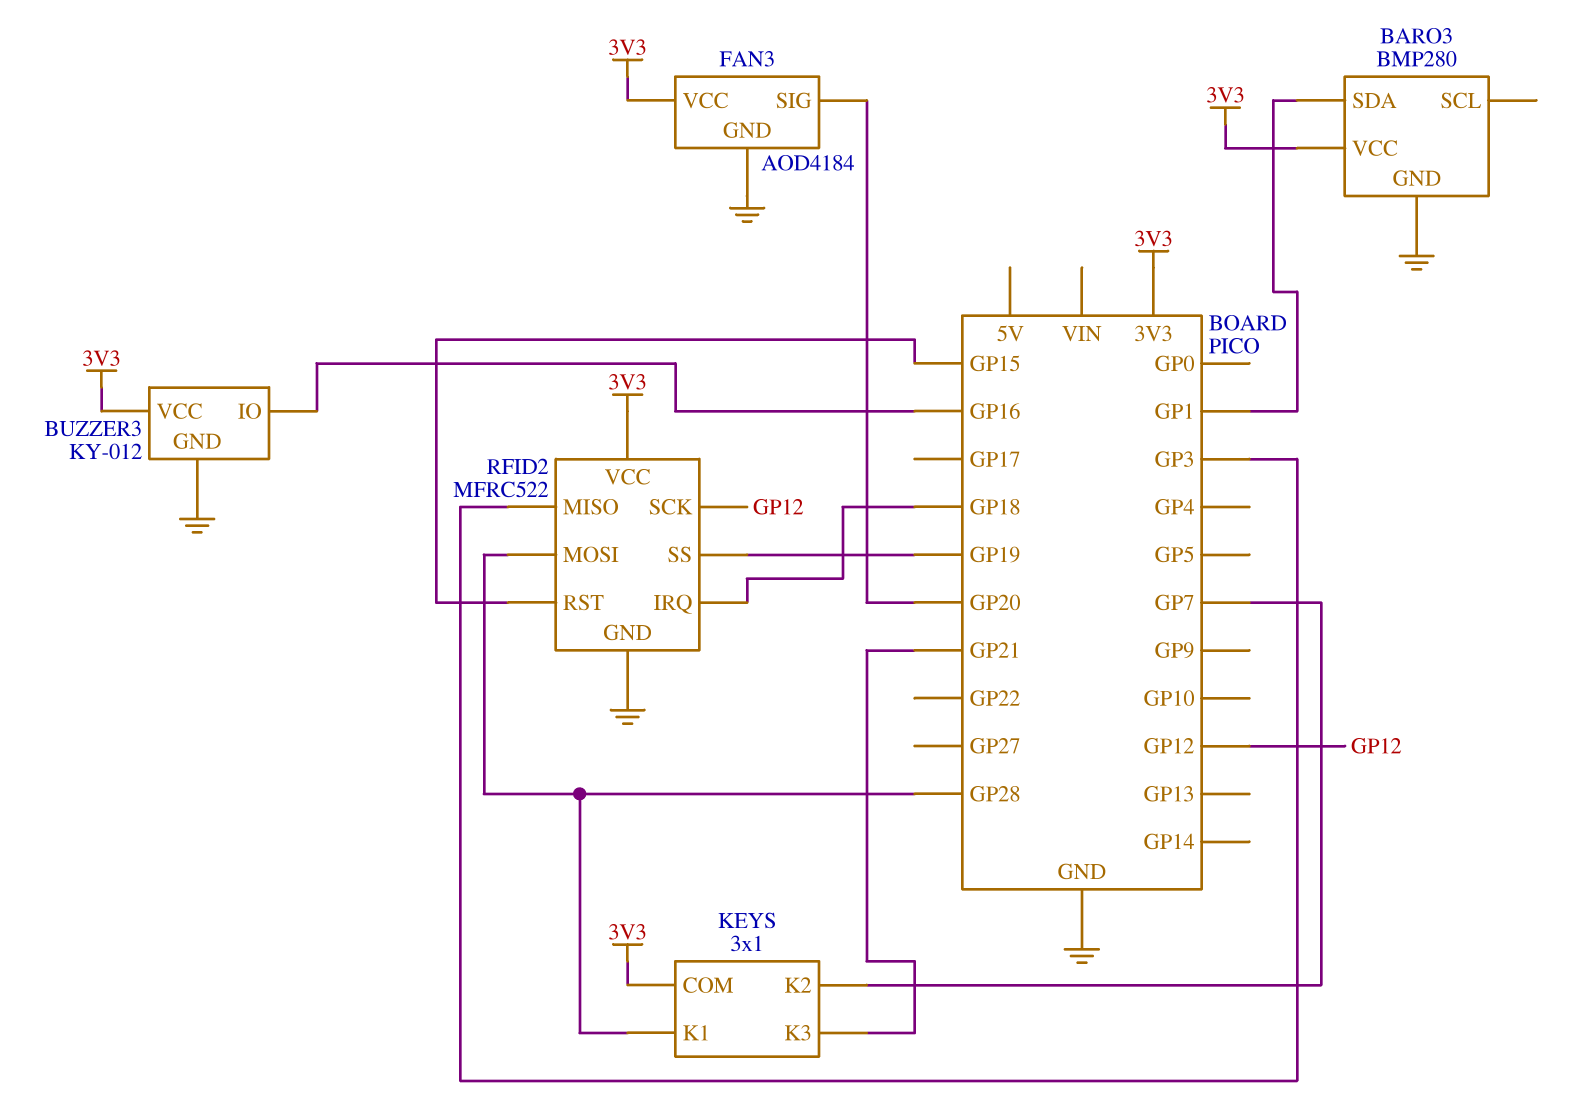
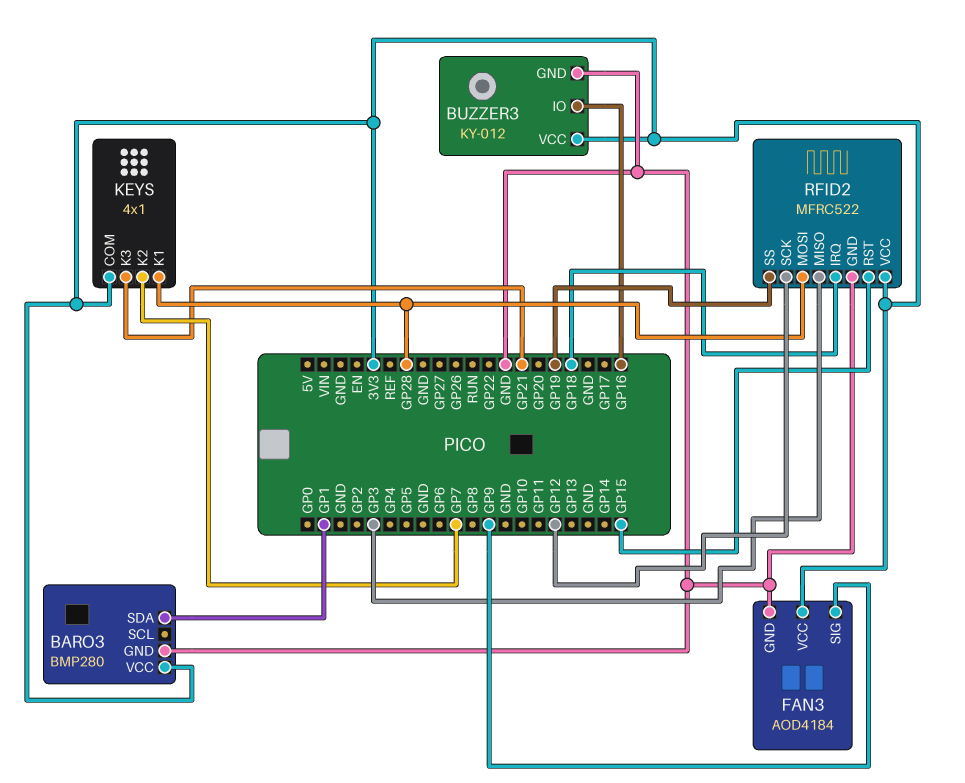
FAN3 pin SIG: GP20 -> GP9
KEYS: 3x1 -> 4x1

